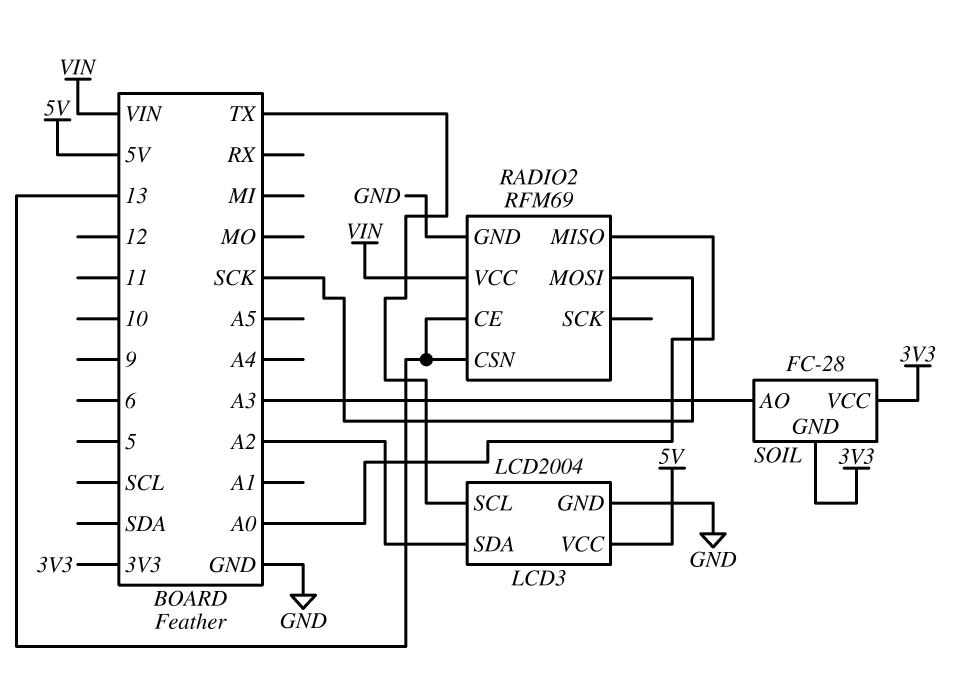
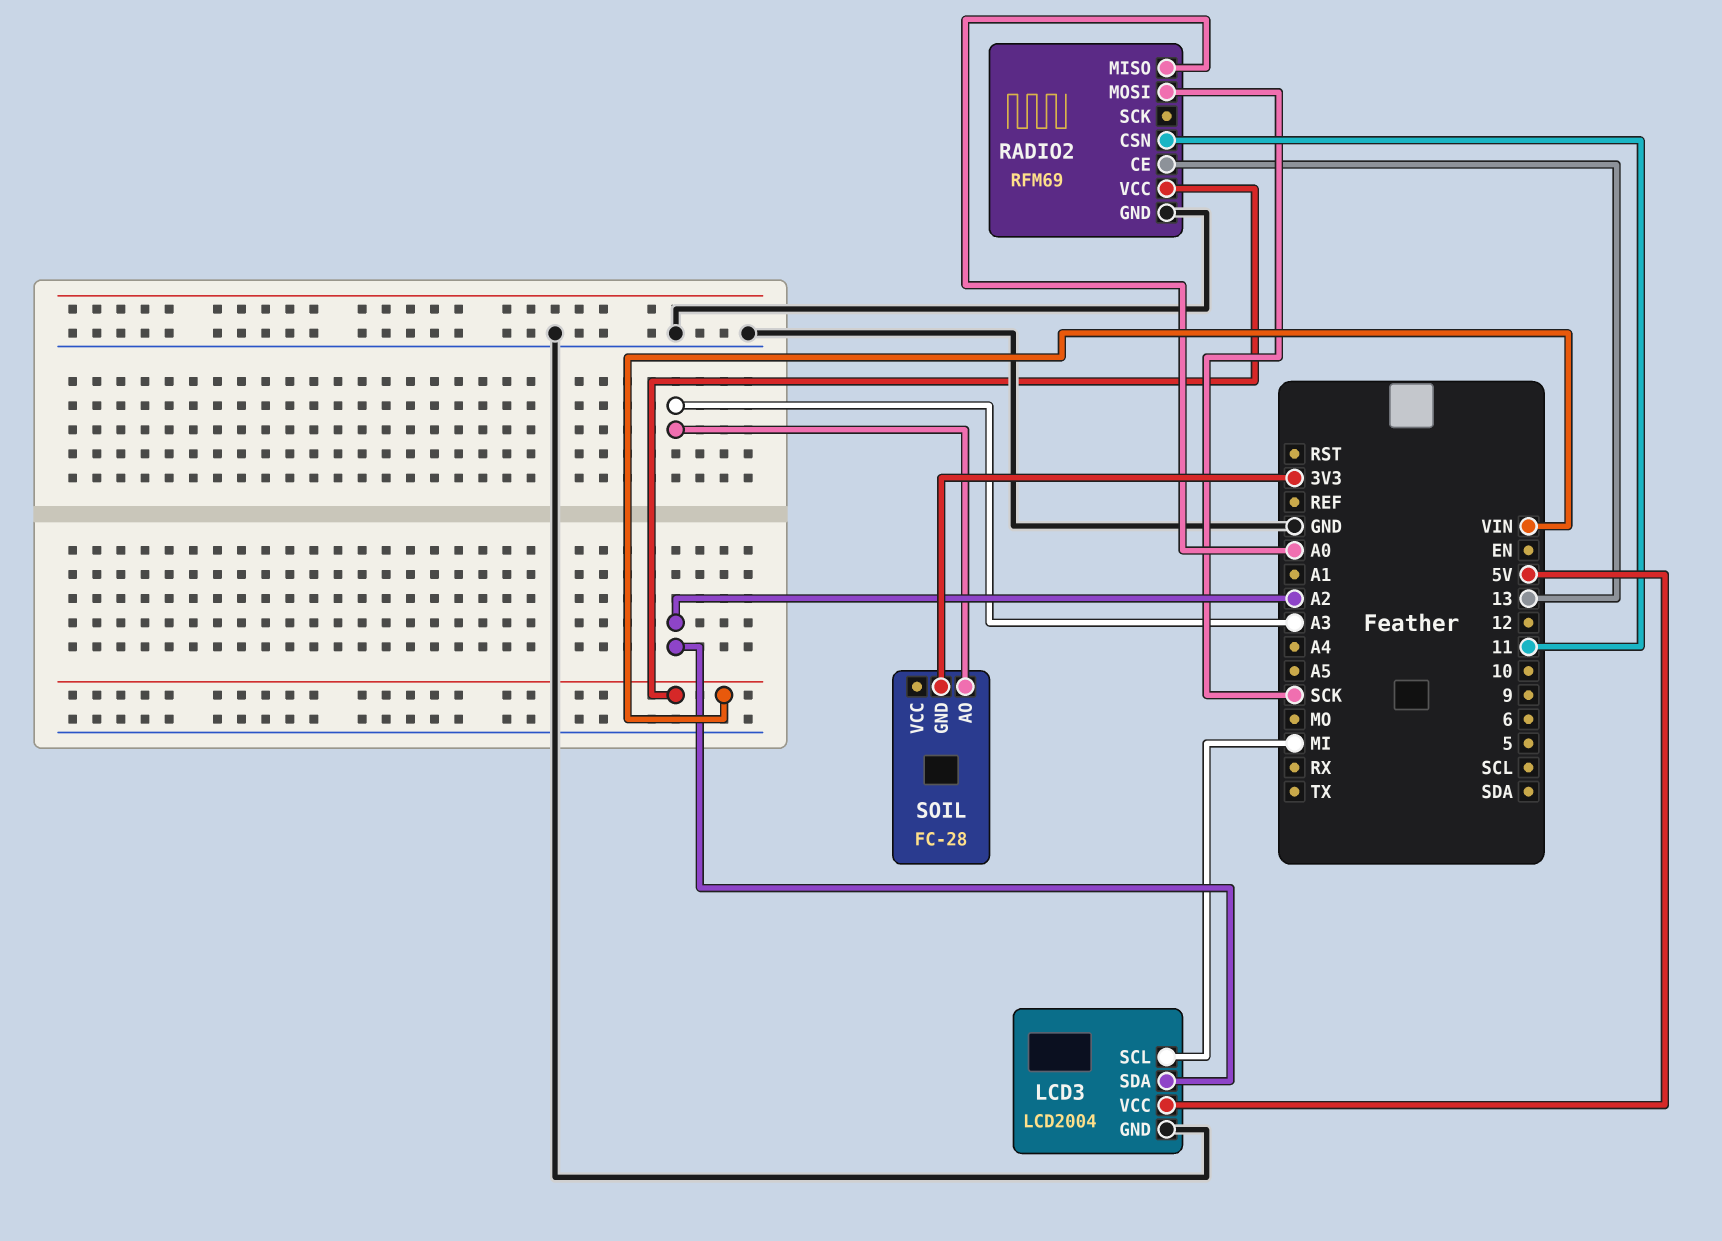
LCD3 pin SCL: TX -> MI
RADIO2 pin CSN: 13 -> 11
SOIL pin VCC: 3V3 -> none

